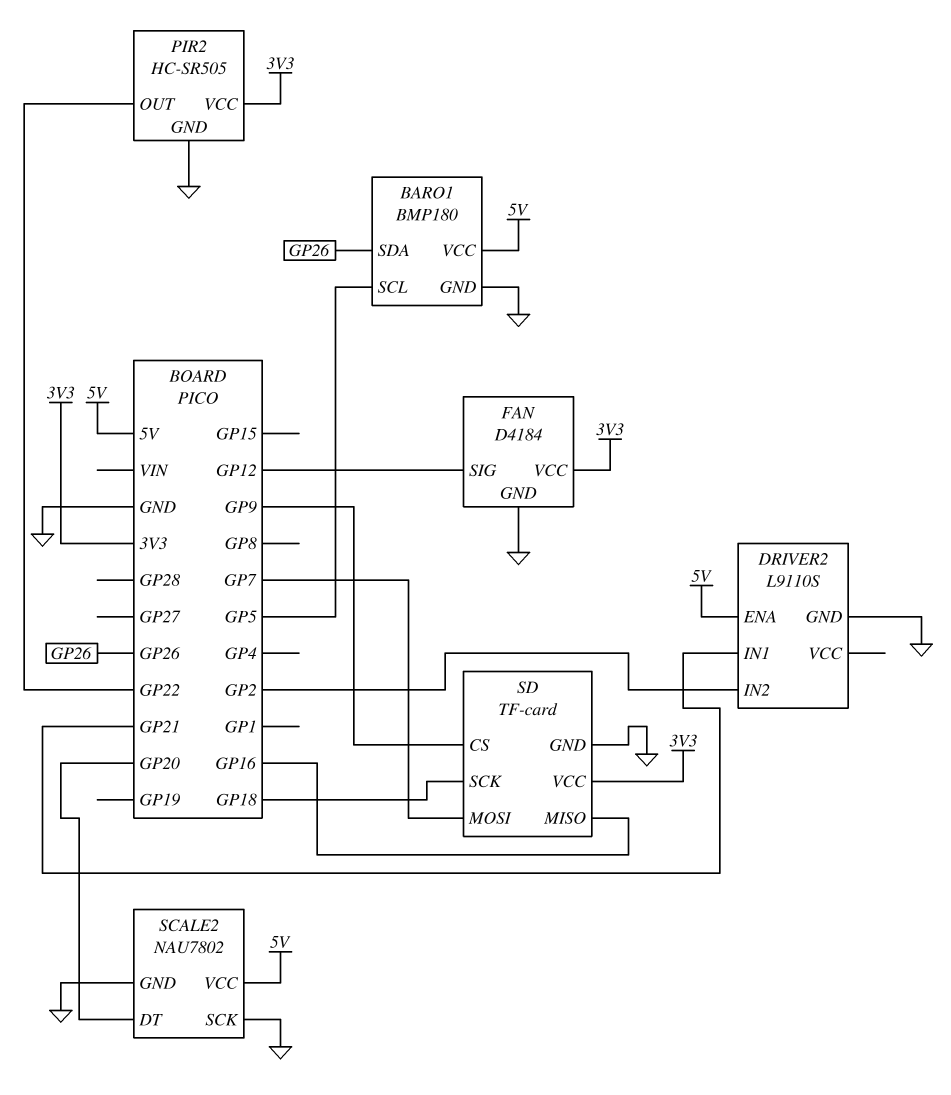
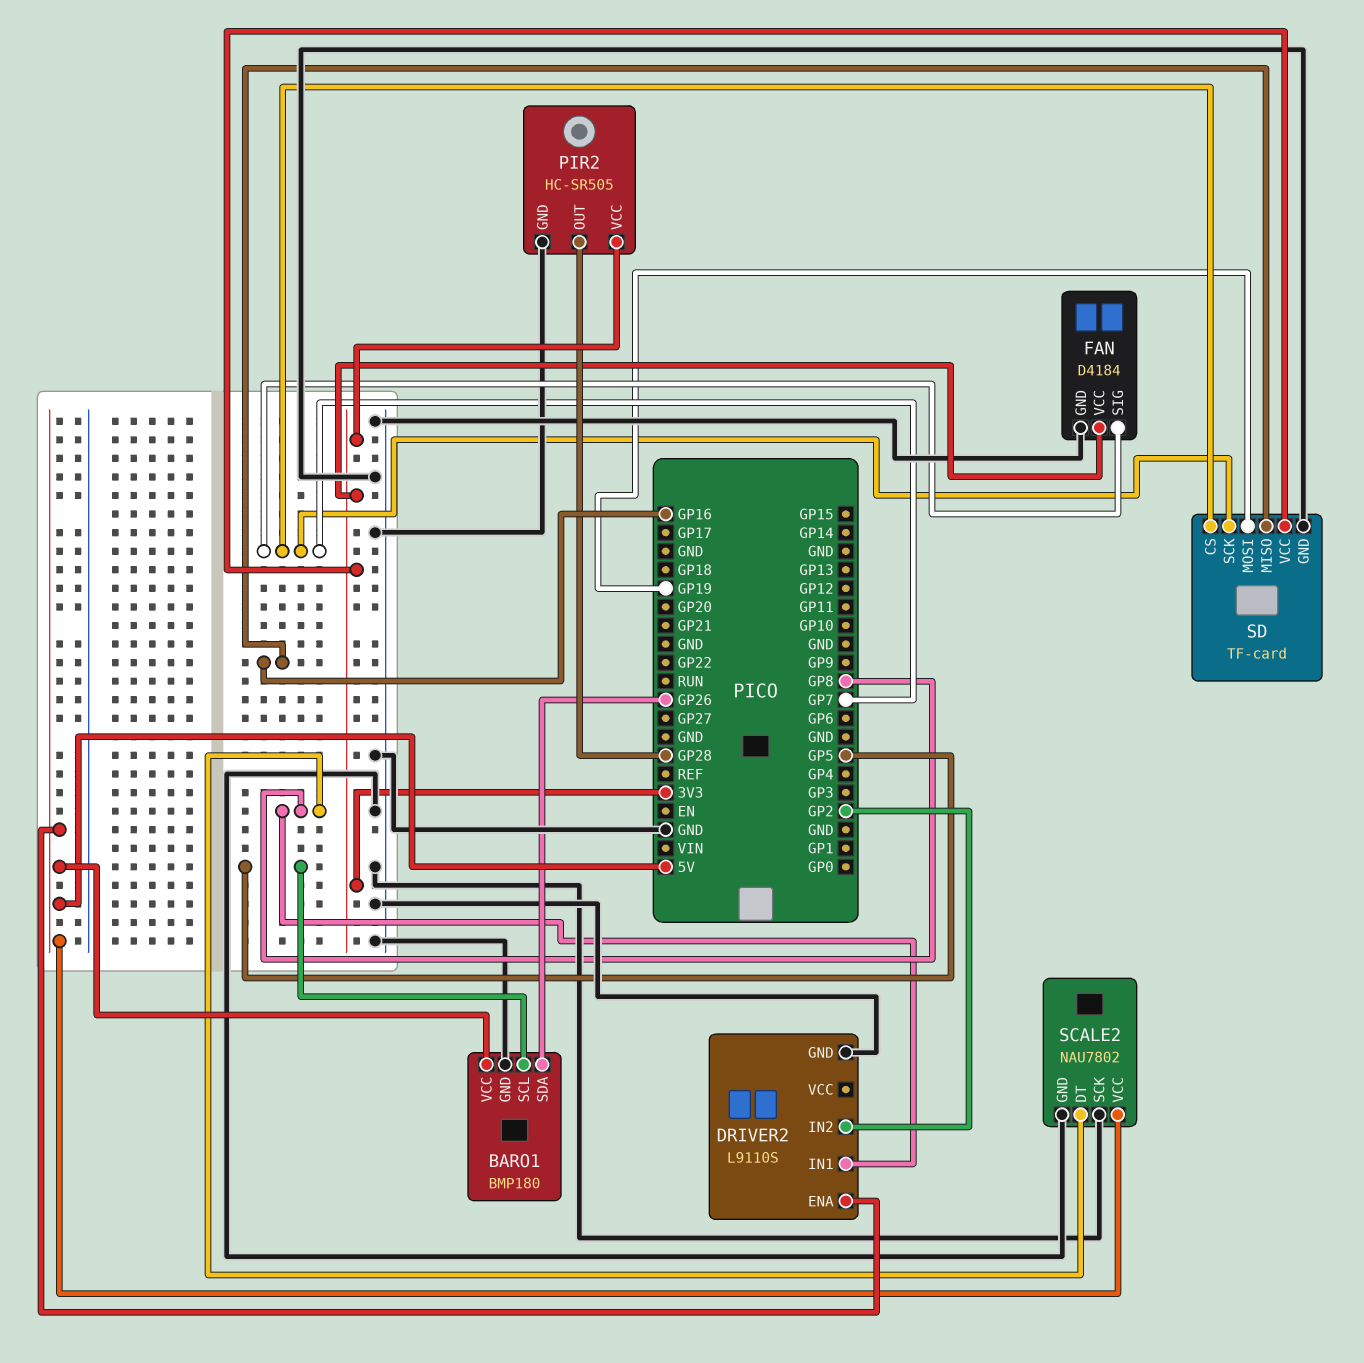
DRIVER2 pin IN1: GP21 -> GP8
FAN pin SIG: GP12 -> GP7
PIR2 pin OUT: GP22 -> GP28
SCALE2 pin DT: GP20 -> GP8
SD pin CS: GP9 -> GP7
SD pin MOSI: GP7 -> GP19
SD pin SCK: GP18 -> GP7

